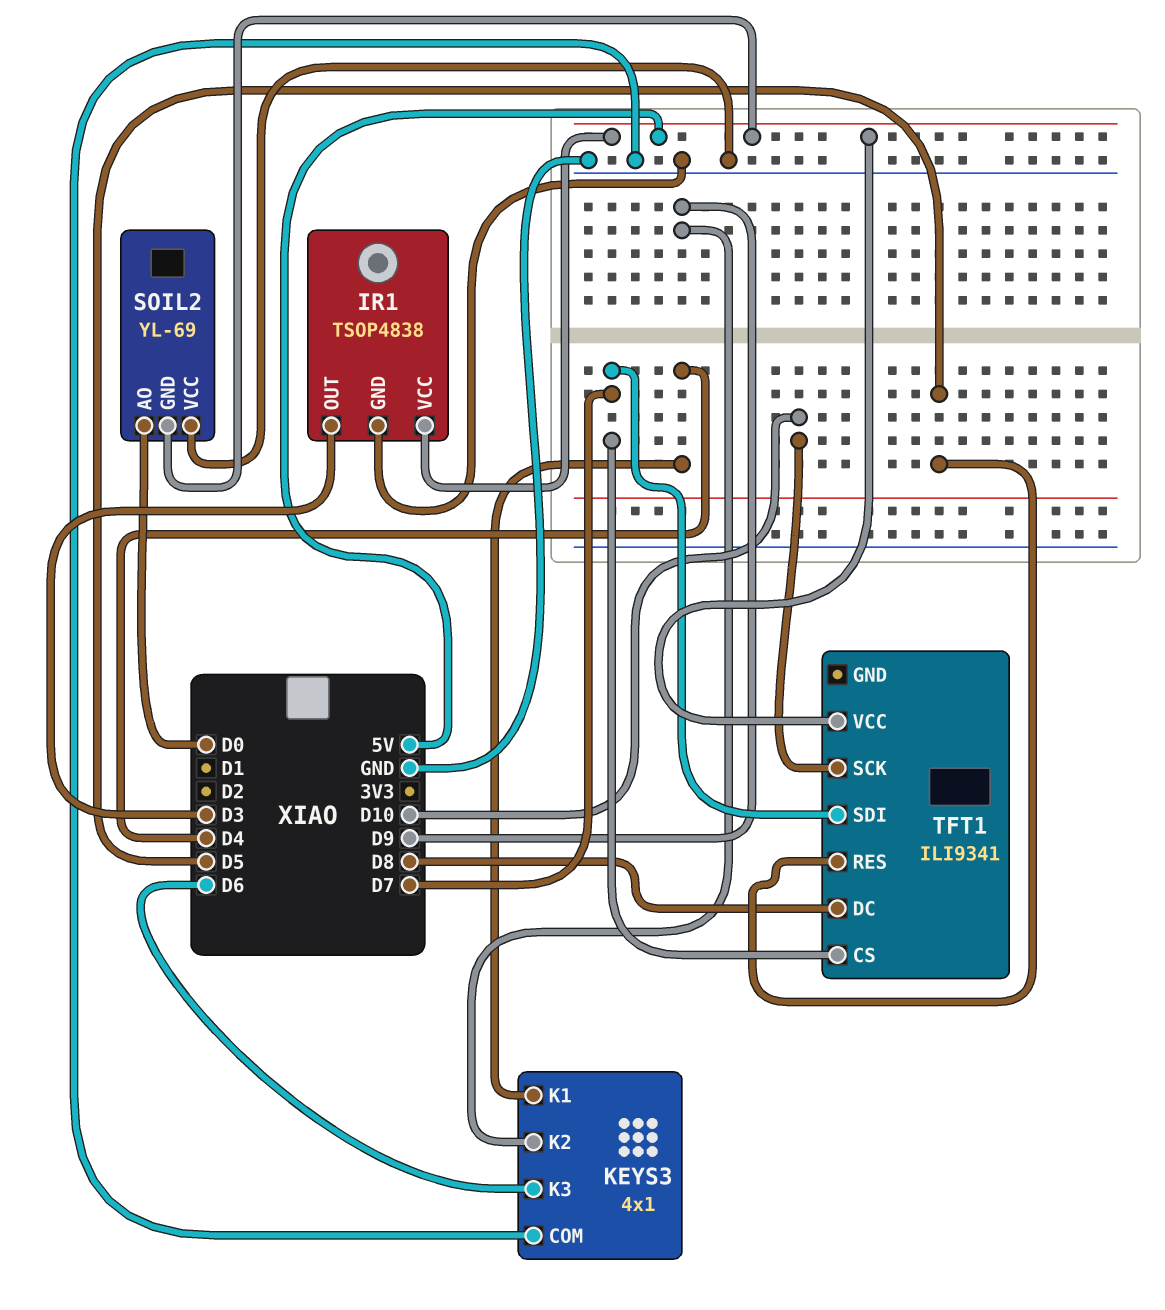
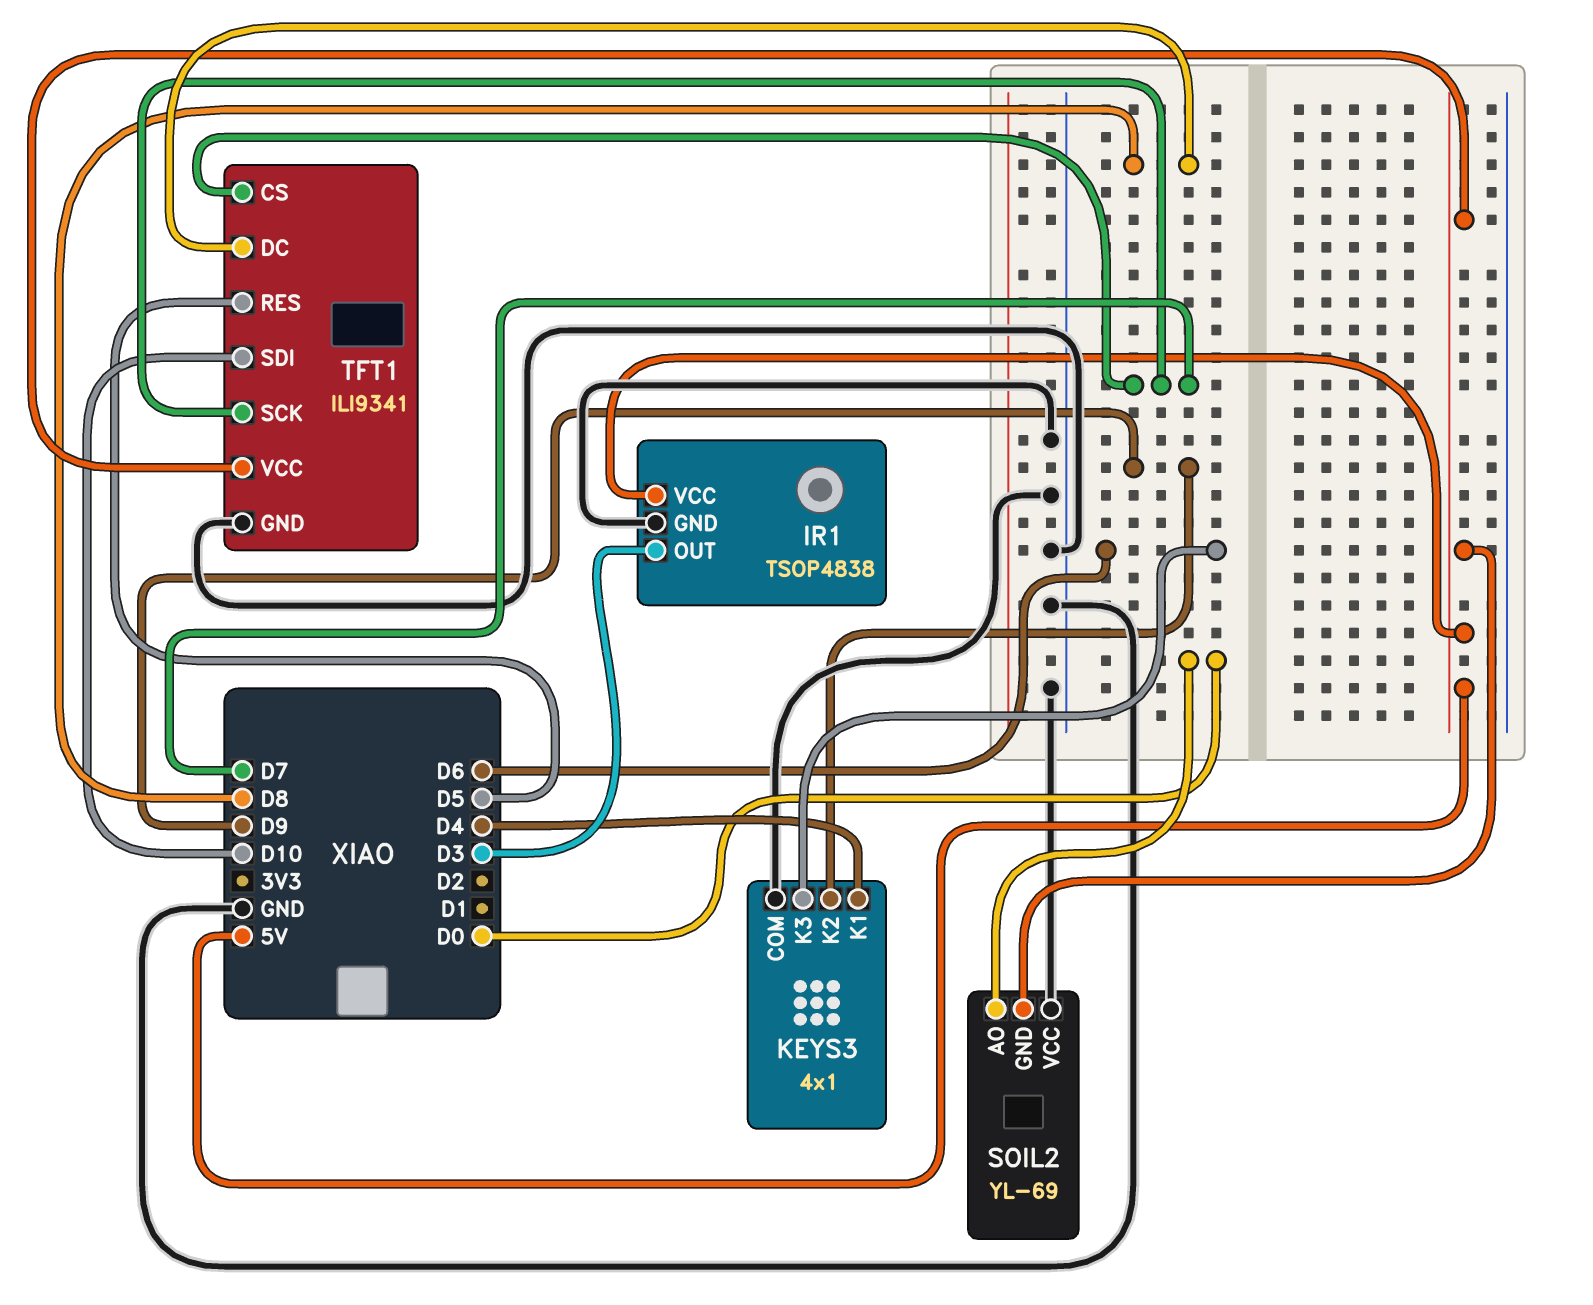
TFT1 pin GND: none -> GND
TFT1 pin SCK: D10 -> D7
TFT1 pin SDI: D7 -> D10

